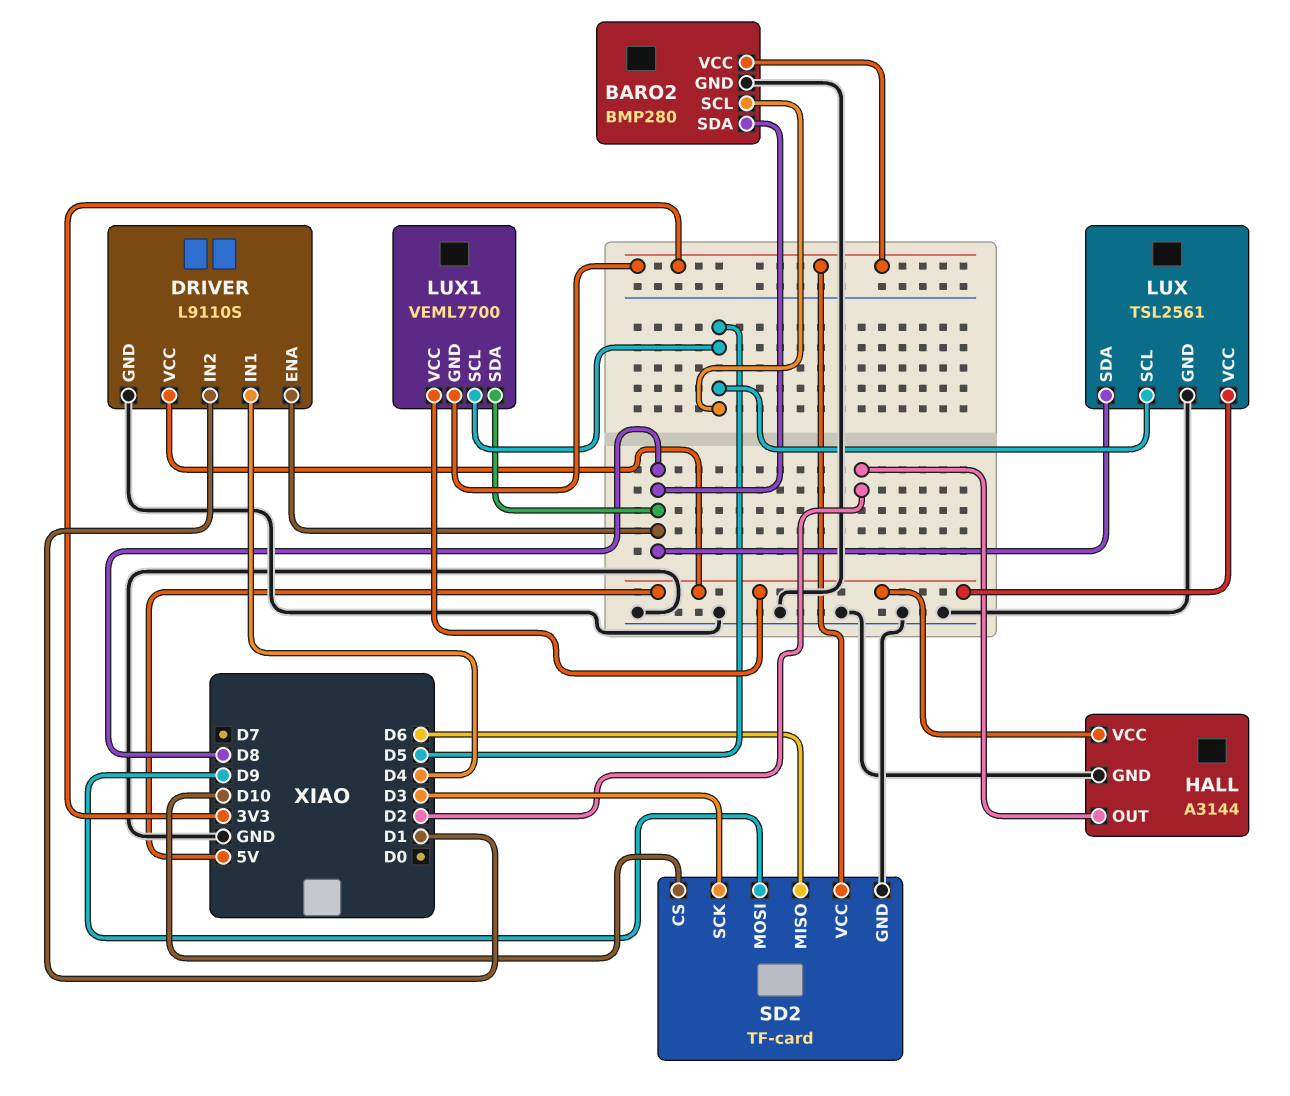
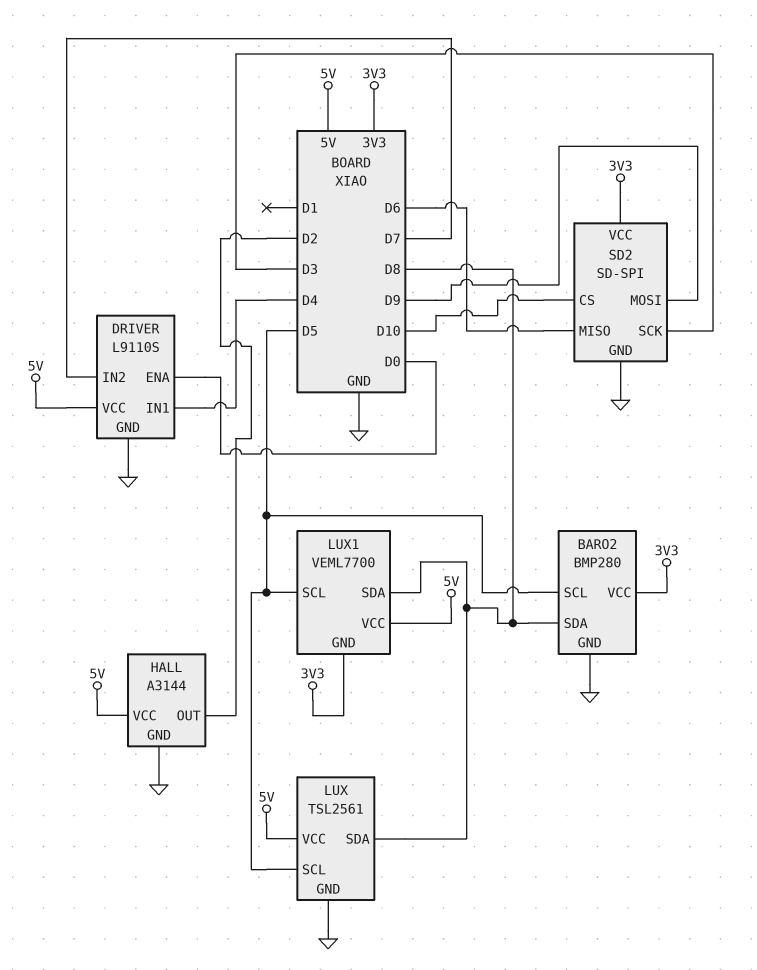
DRIVER pin ENA: D8 -> D0
DRIVER pin IN2: D1 -> D7
SD2: TF-card -> SD-SPI

